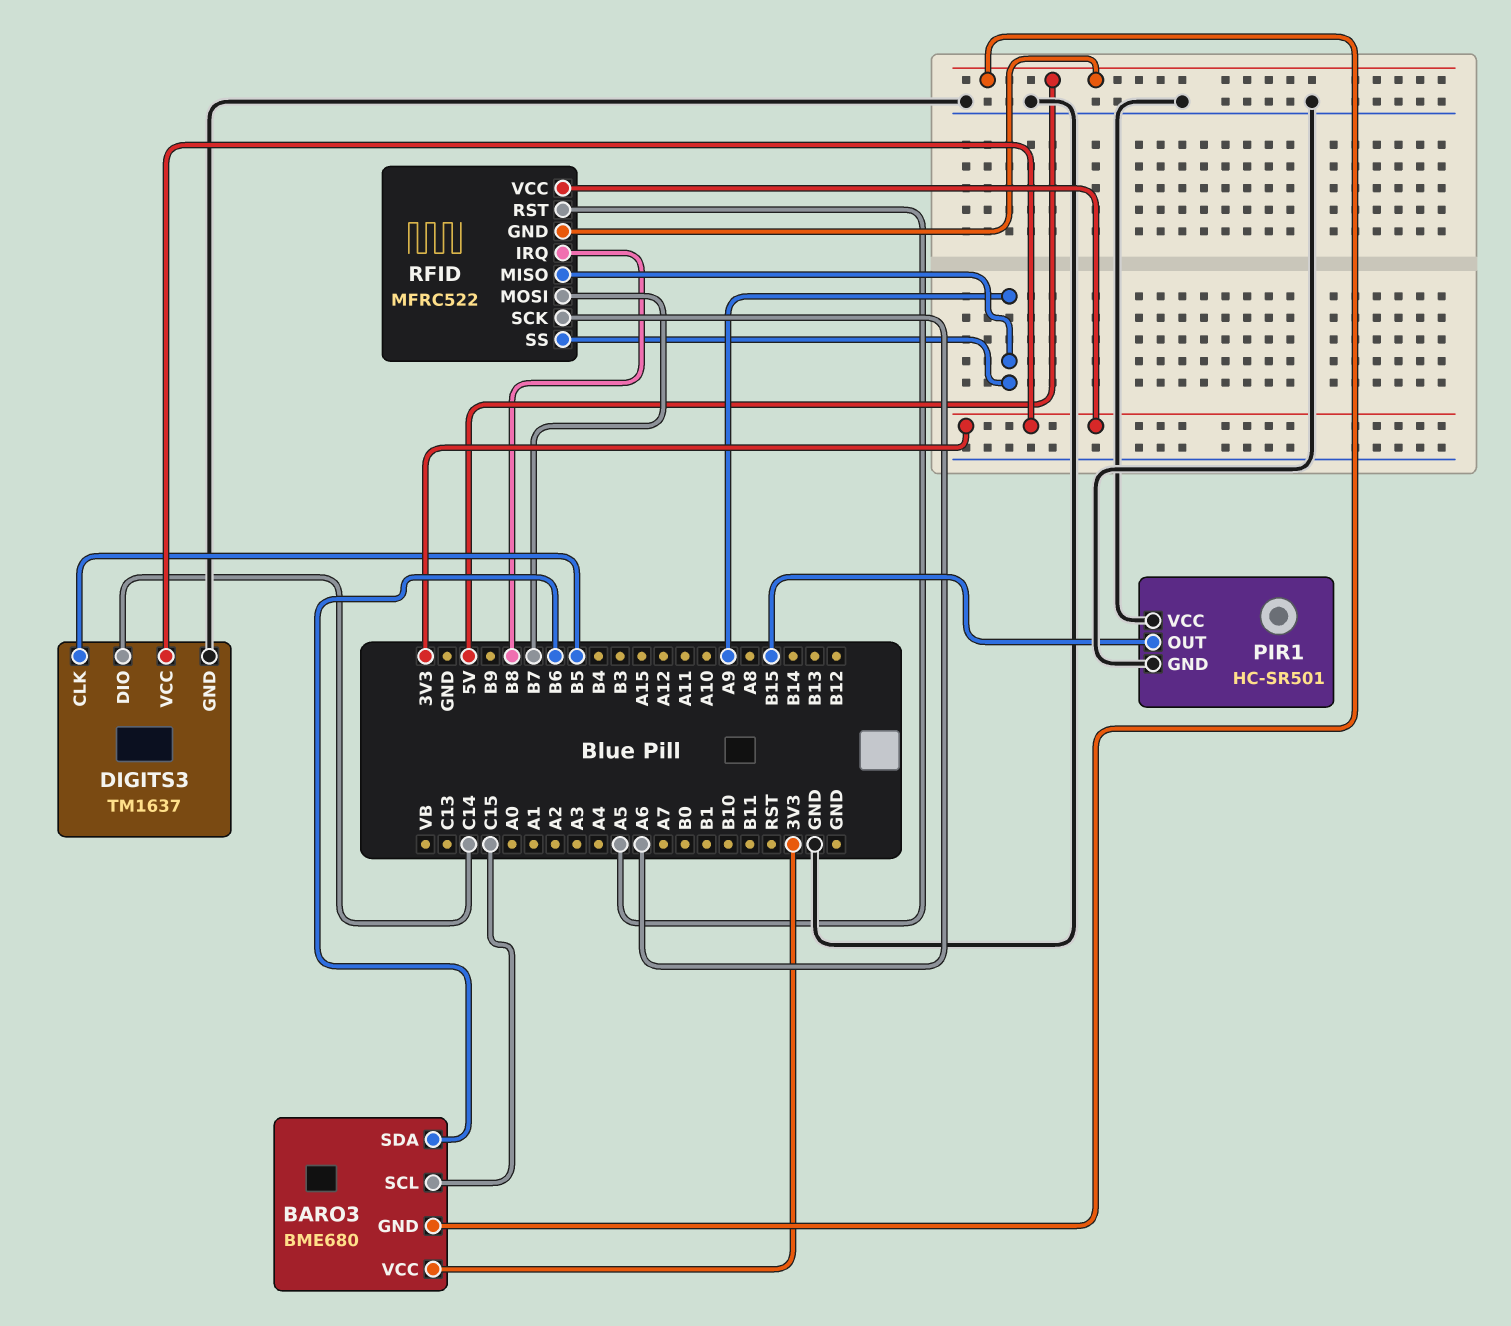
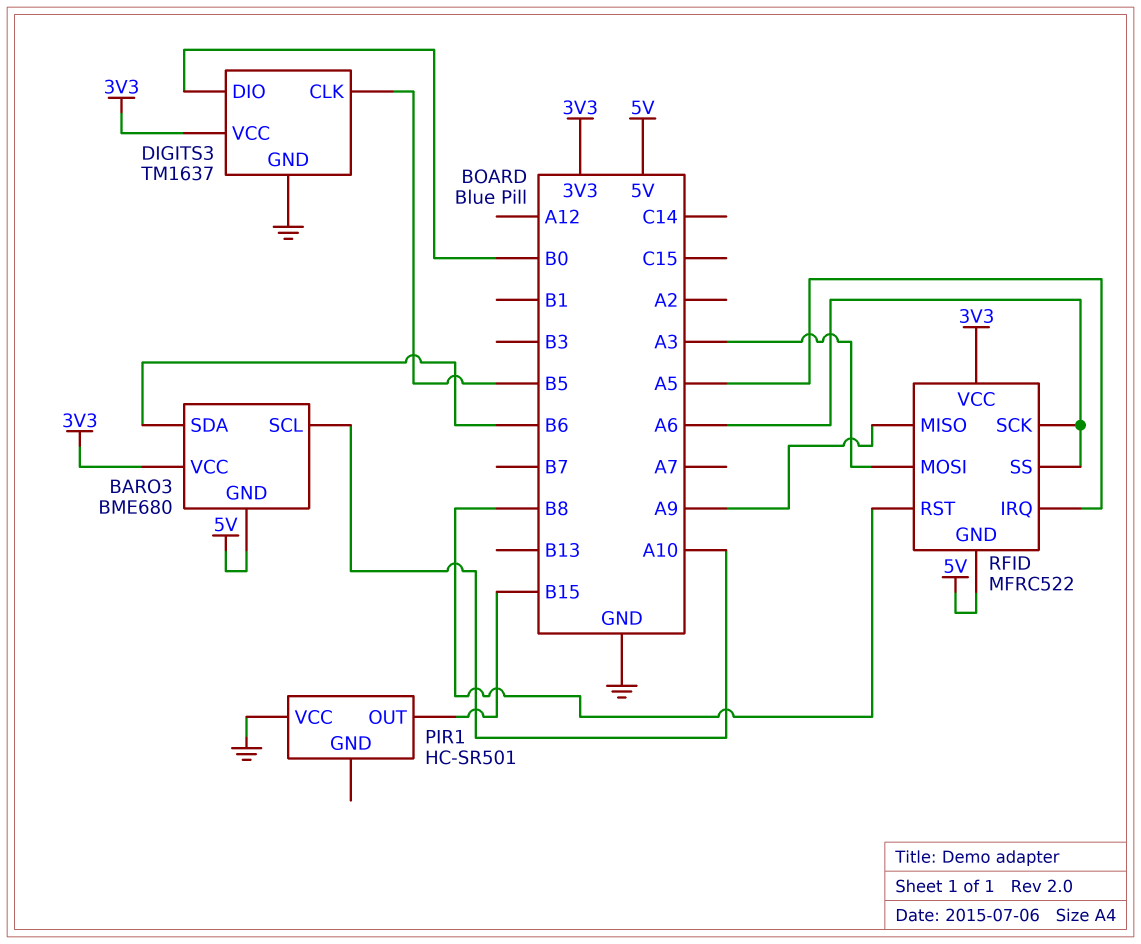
BARO3 pin SCL: C15 -> A10
DIGITS3 pin DIO: C14 -> B0
PIR1 pin GND: GND -> none
RFID pin IRQ: B8 -> A5
RFID pin MOSI: B7 -> A3
RFID pin RST: A5 -> B8
RFID pin SS: A9 -> A6

